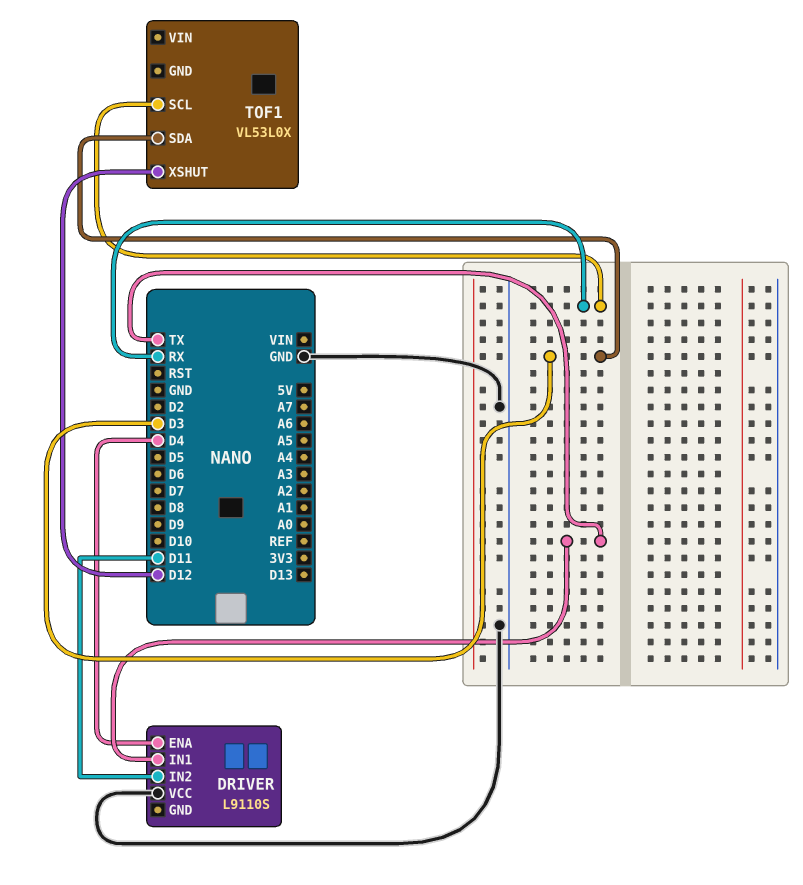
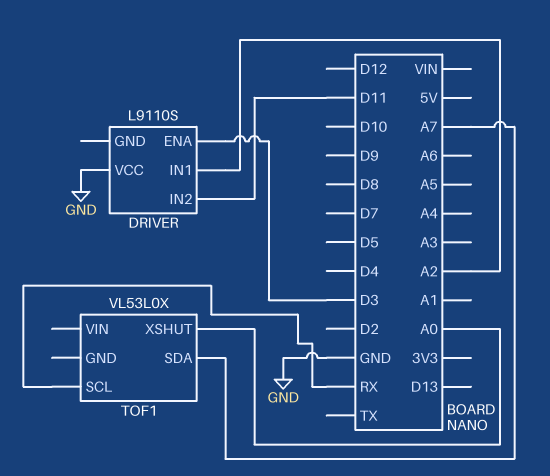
DRIVER pin ENA: D4 -> D3
DRIVER pin IN1: TX -> A2
TOF1 pin SDA: D3 -> A7
TOF1 pin XSHUT: D12 -> A0

